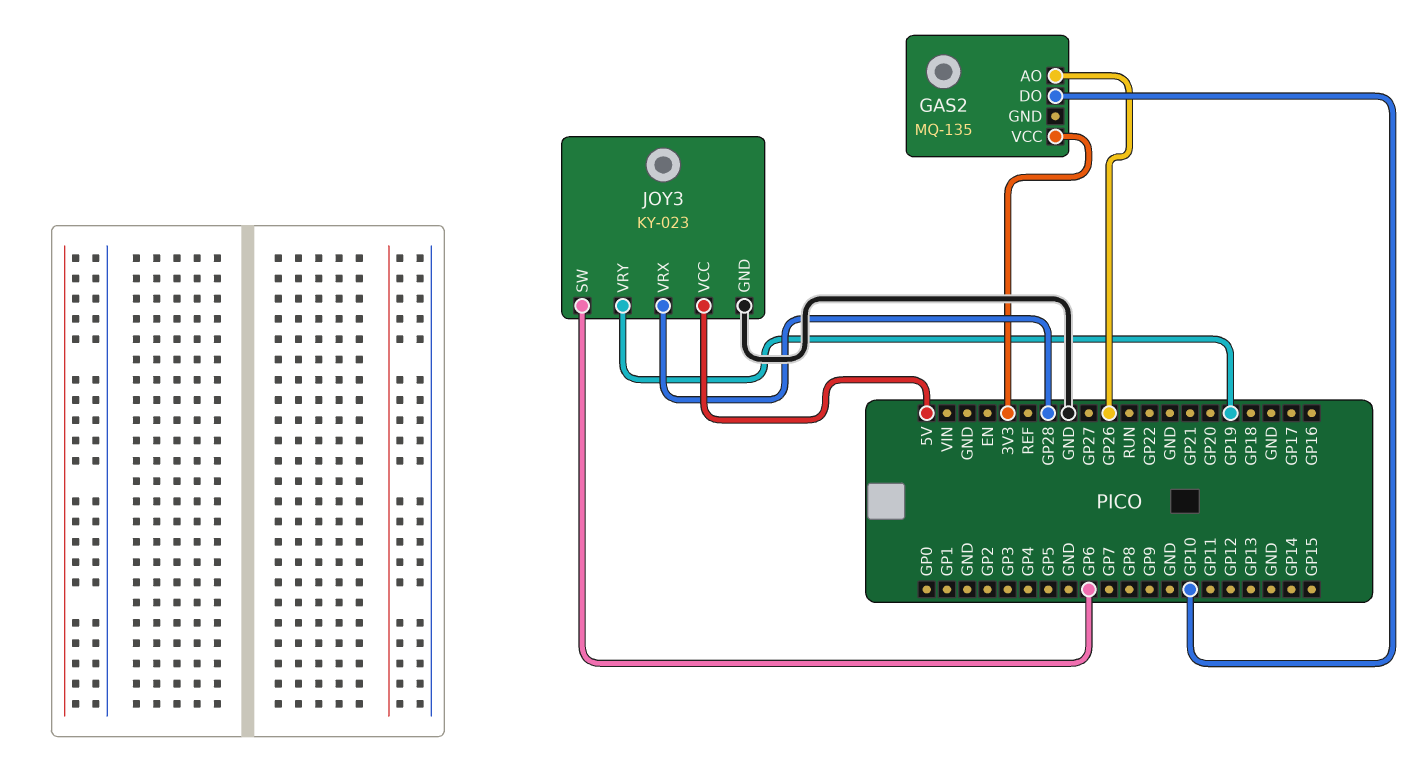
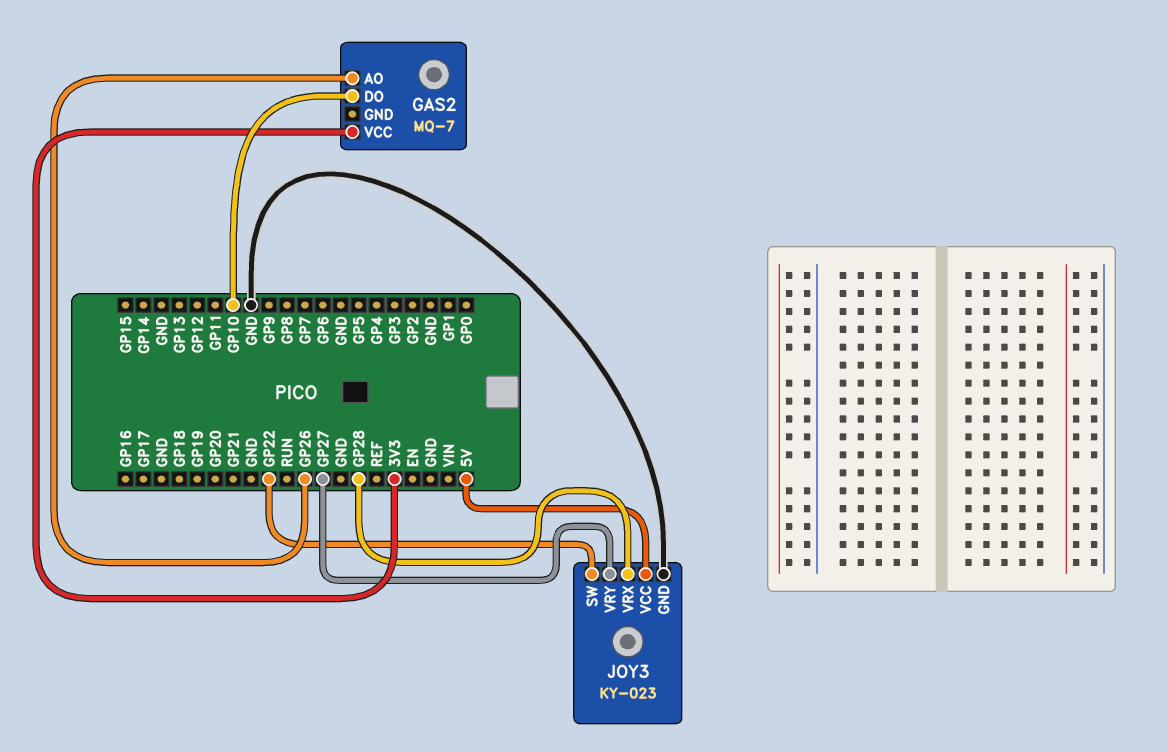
GAS2: MQ-135 -> MQ-7
JOY3 pin SW: GP6 -> GP22
JOY3 pin VRY: GP19 -> GP27

